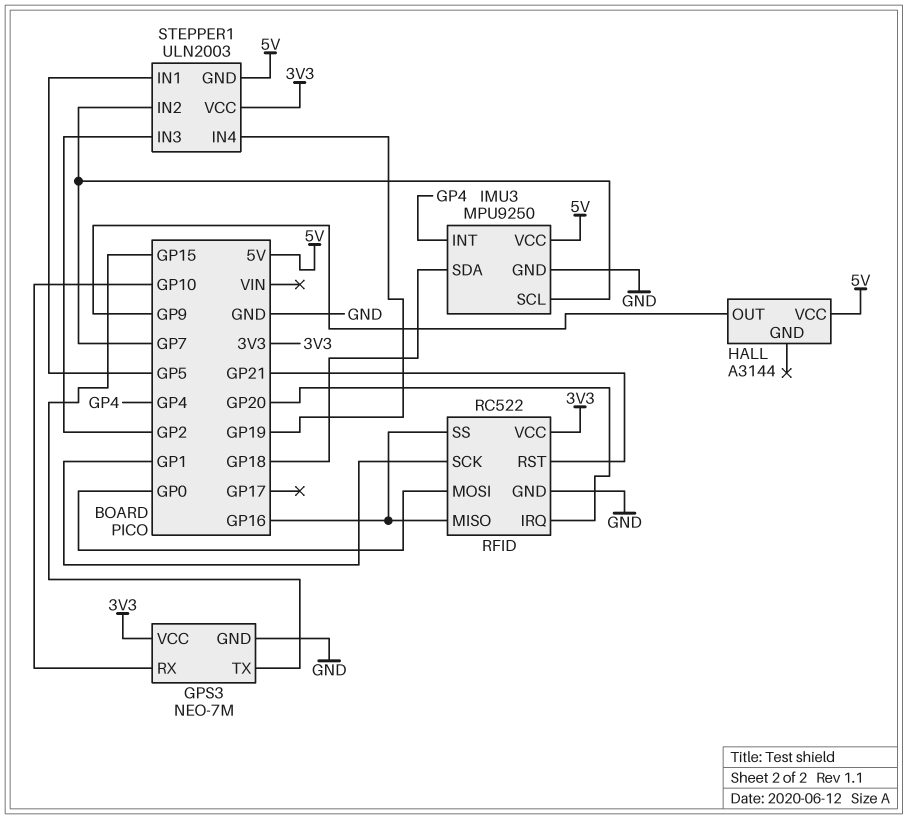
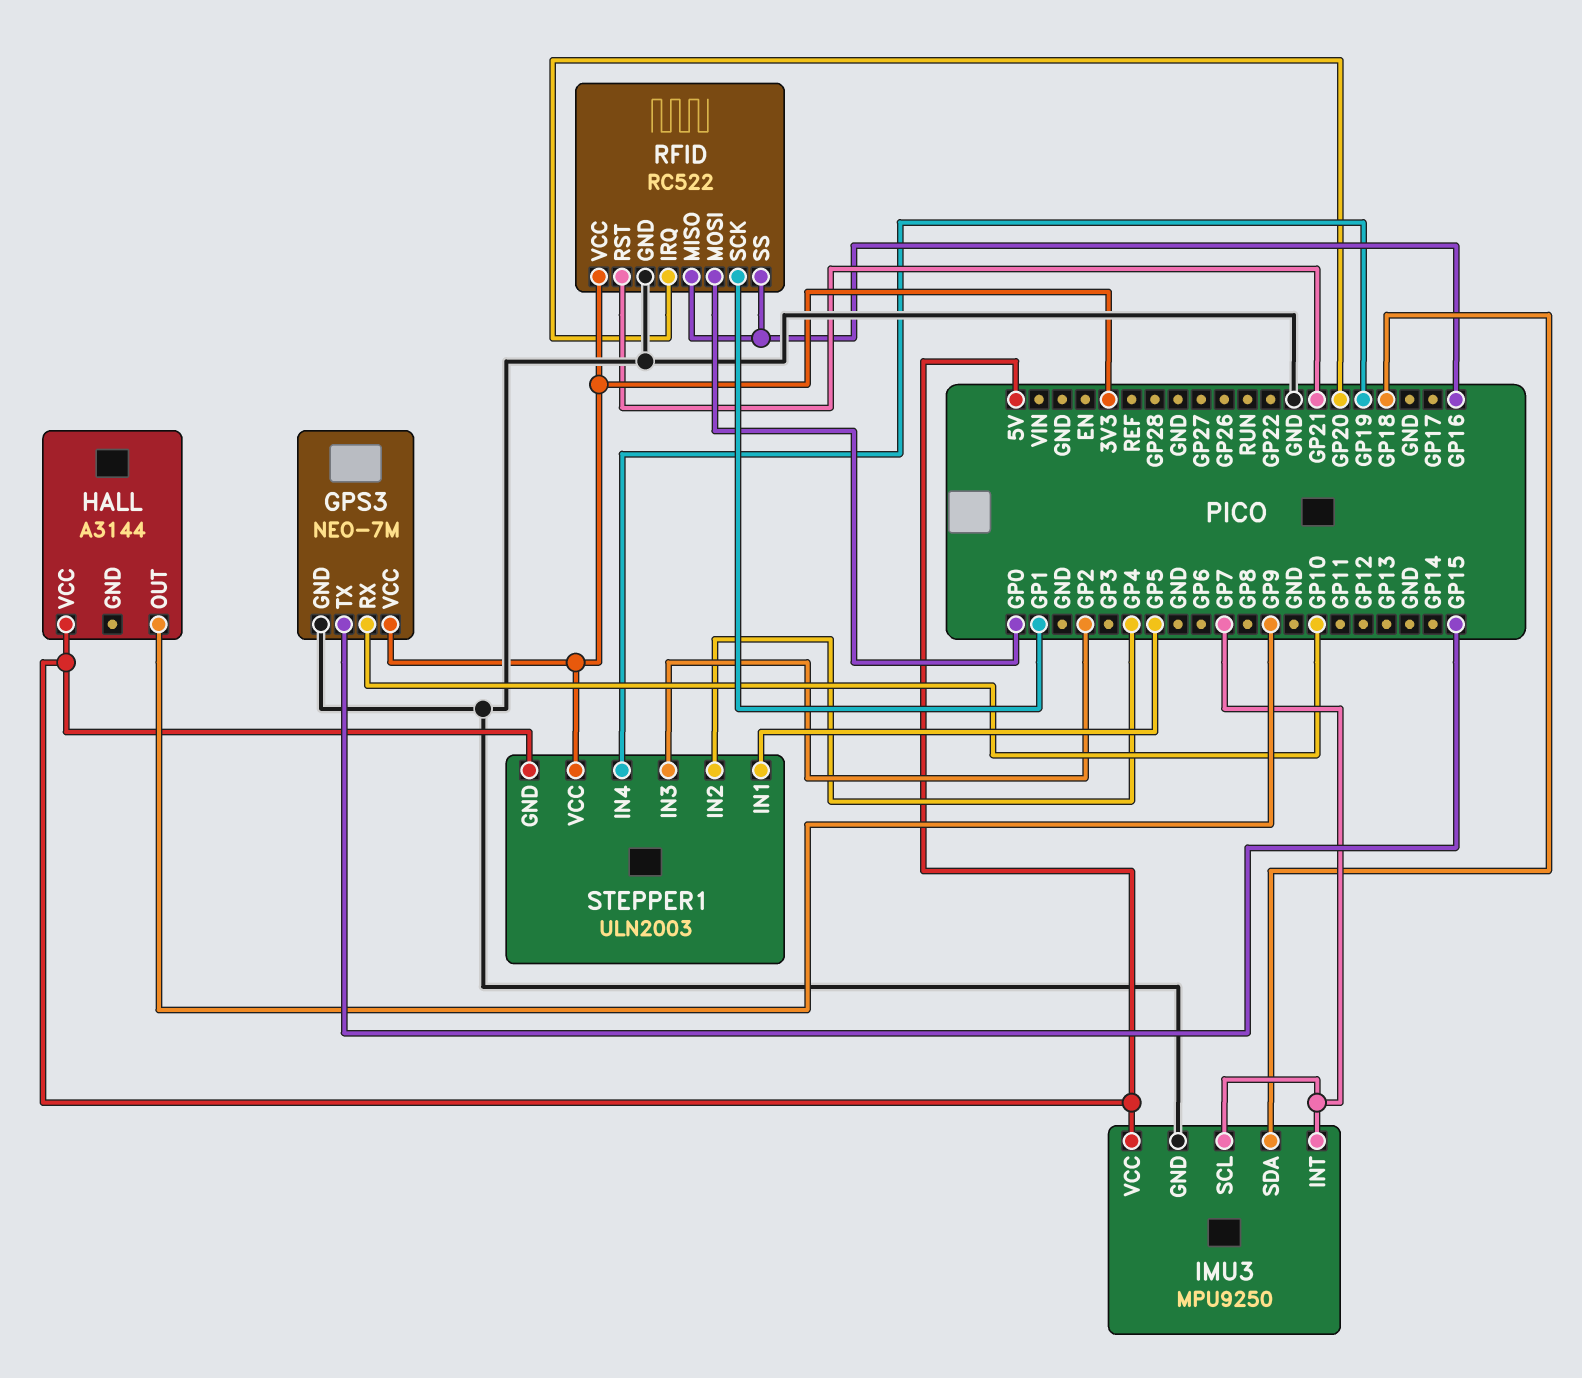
IMU3 pin INT: GP4 -> GP7
STEPPER1 pin IN2: GP7 -> GP4

